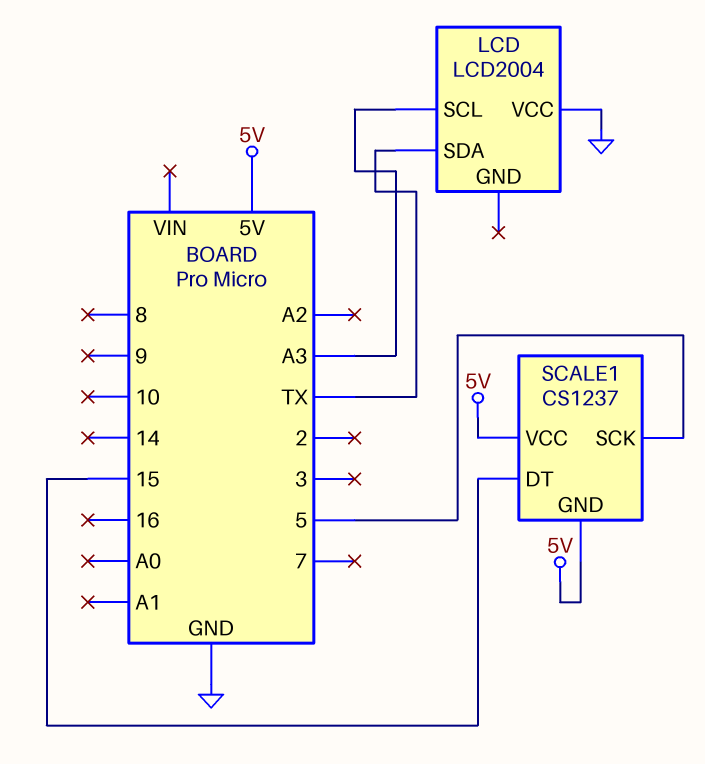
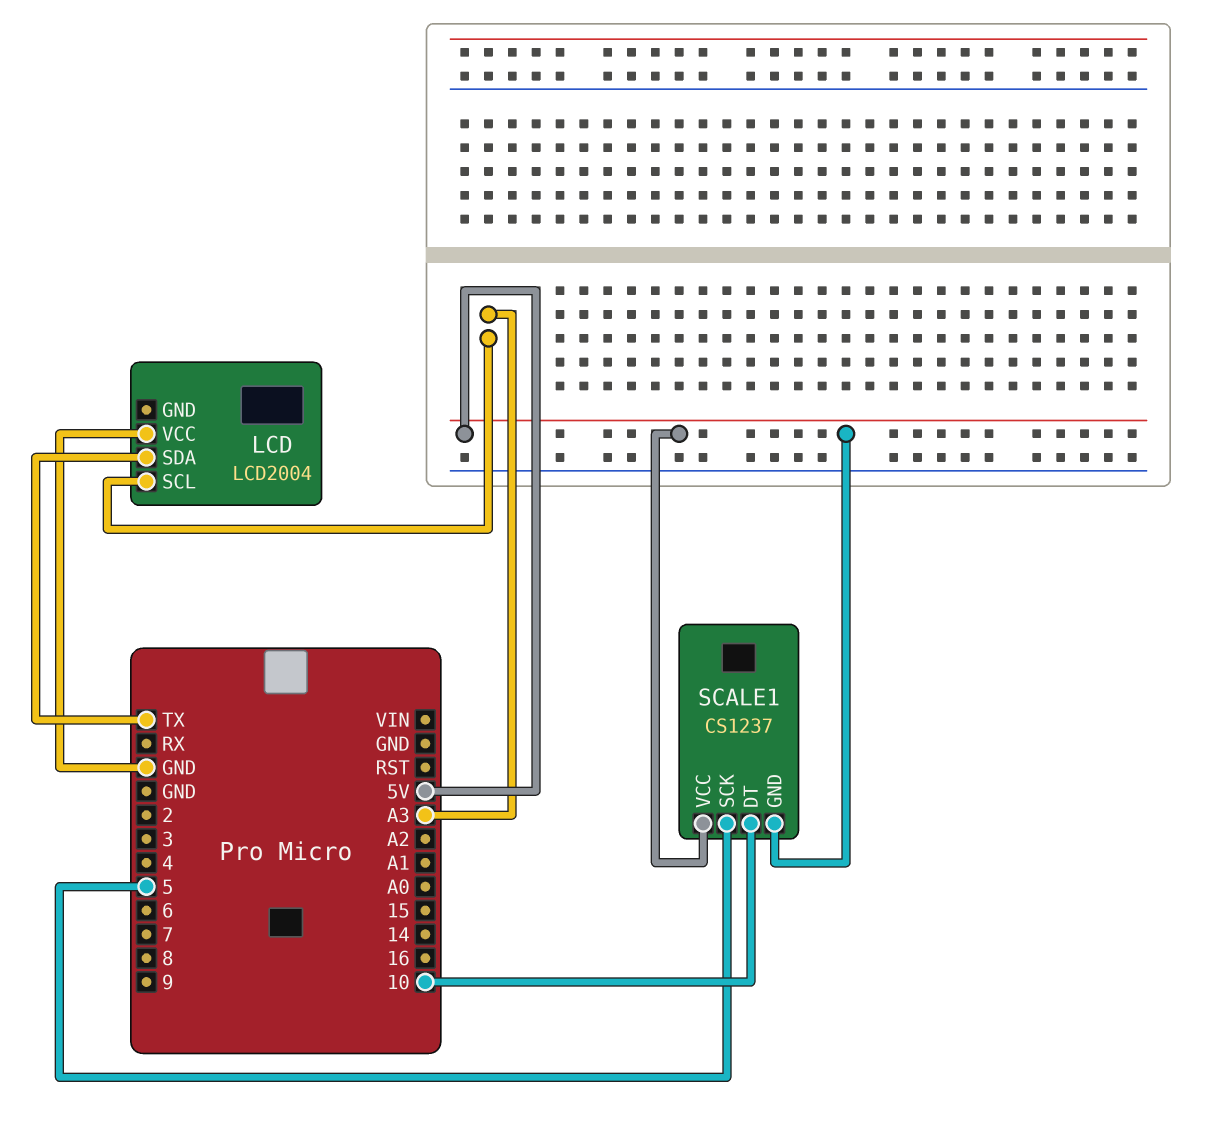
SCALE1 pin DT: 15 -> 10

